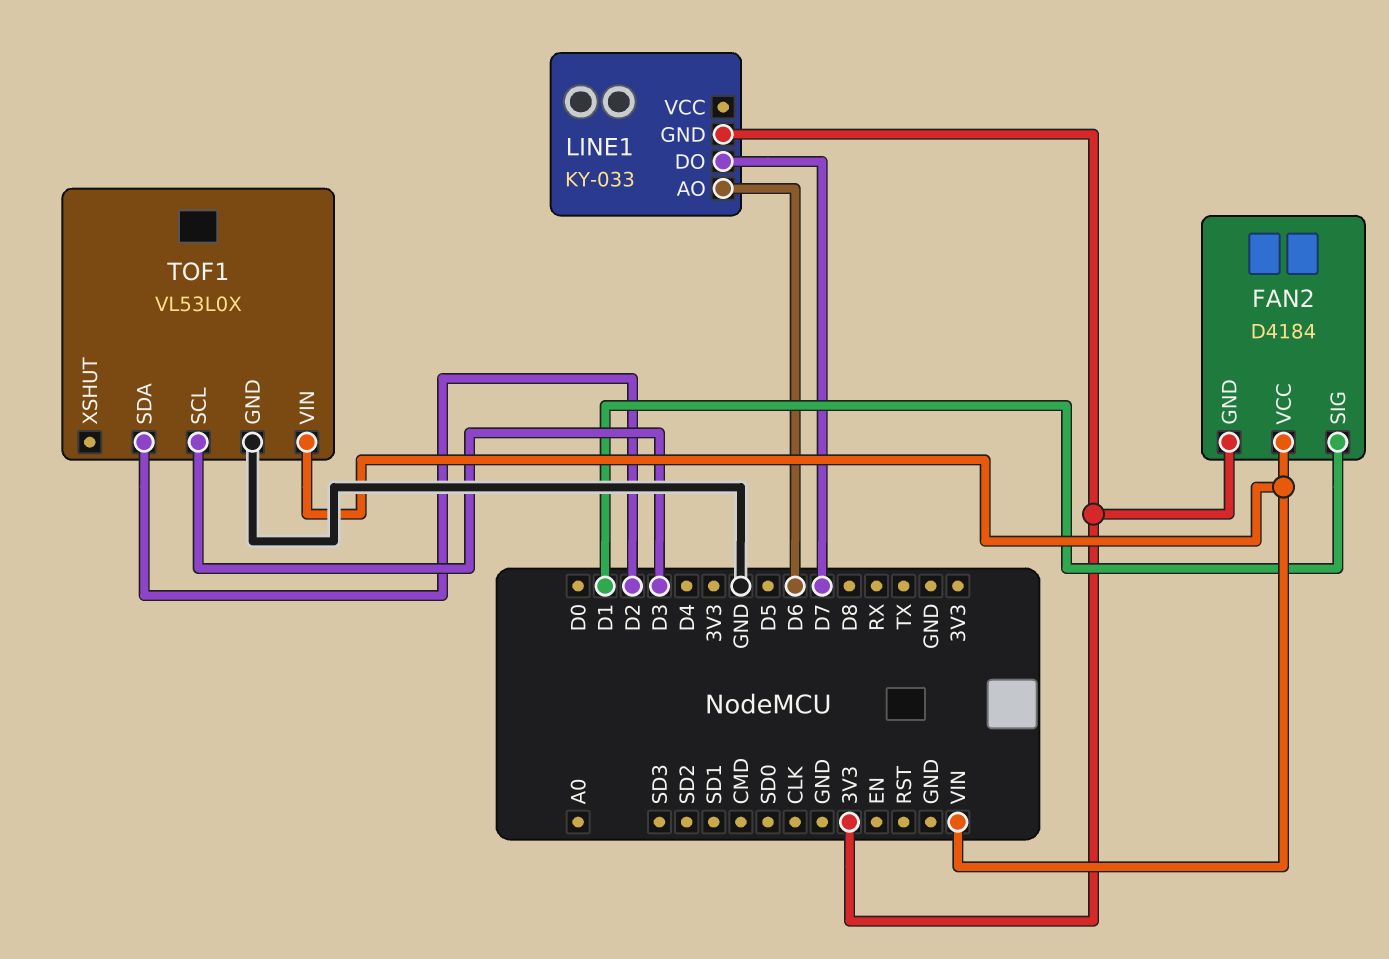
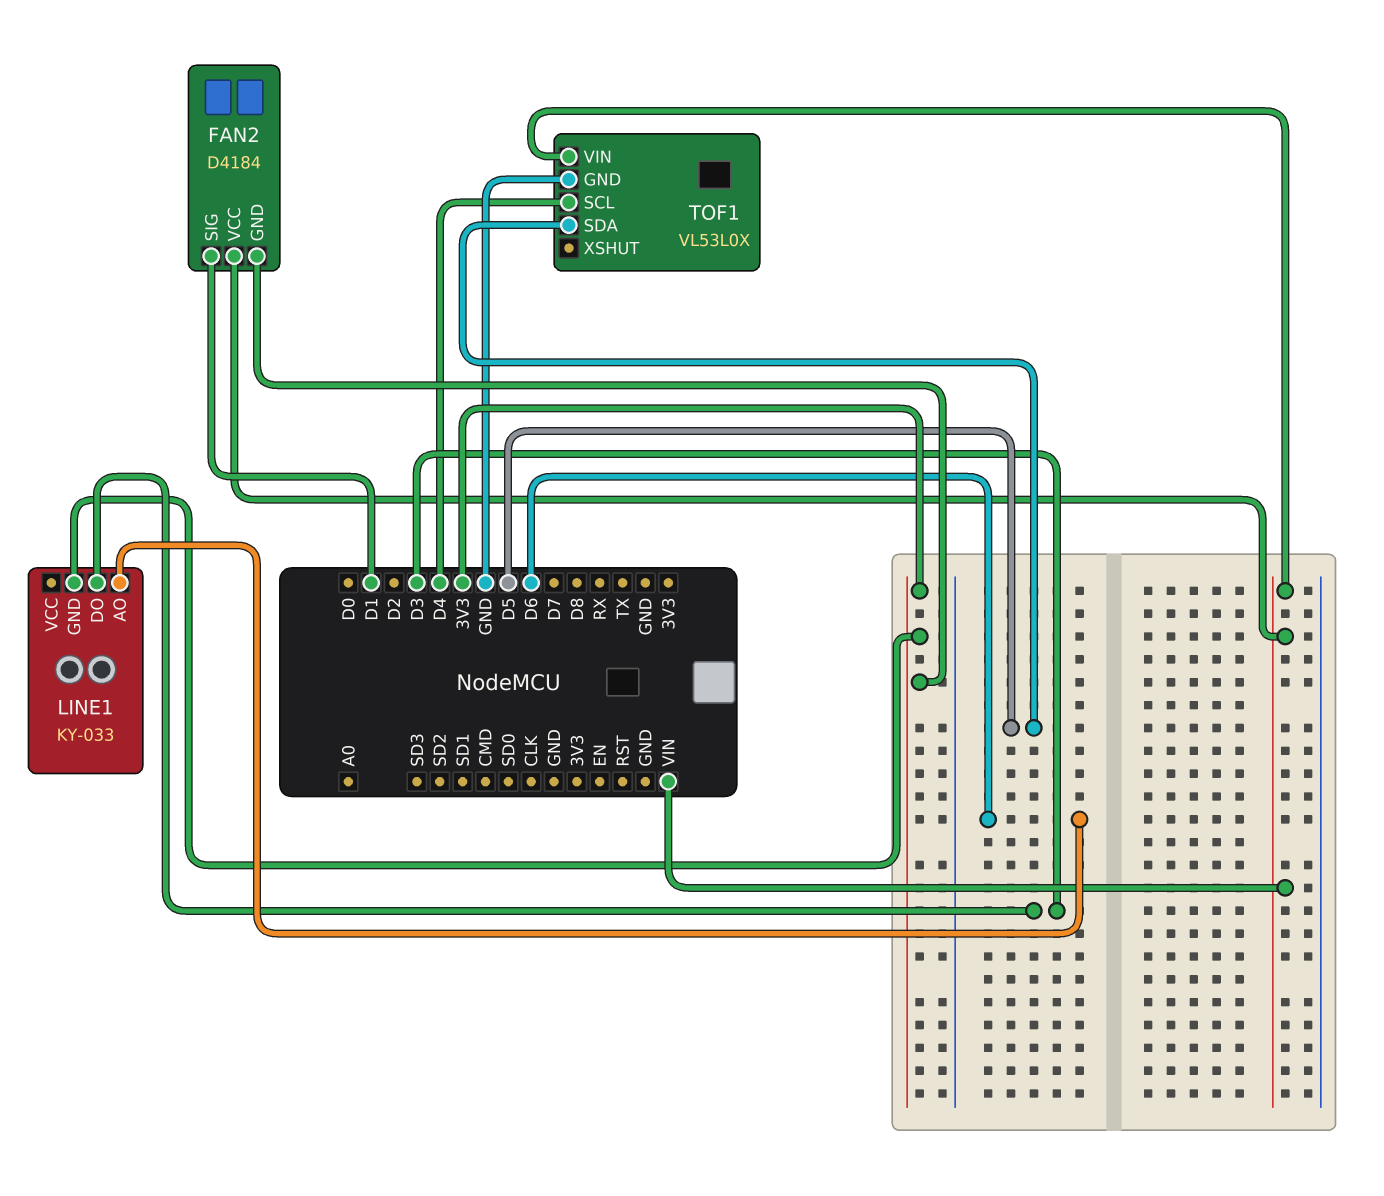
LINE1 pin DO: D7 -> D3
TOF1 pin SCL: D3 -> D4
TOF1 pin SDA: D2 -> D5

